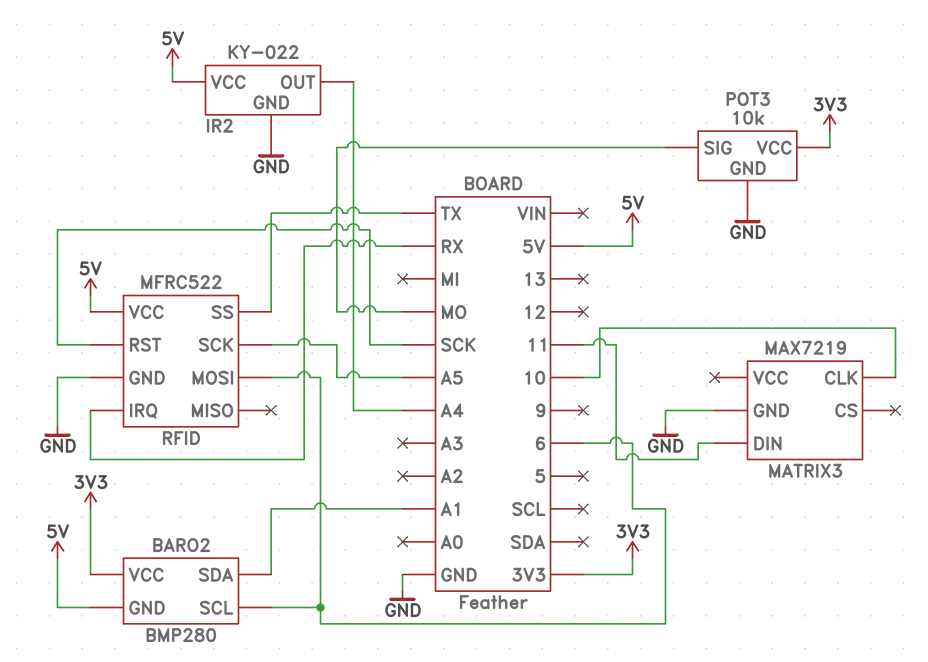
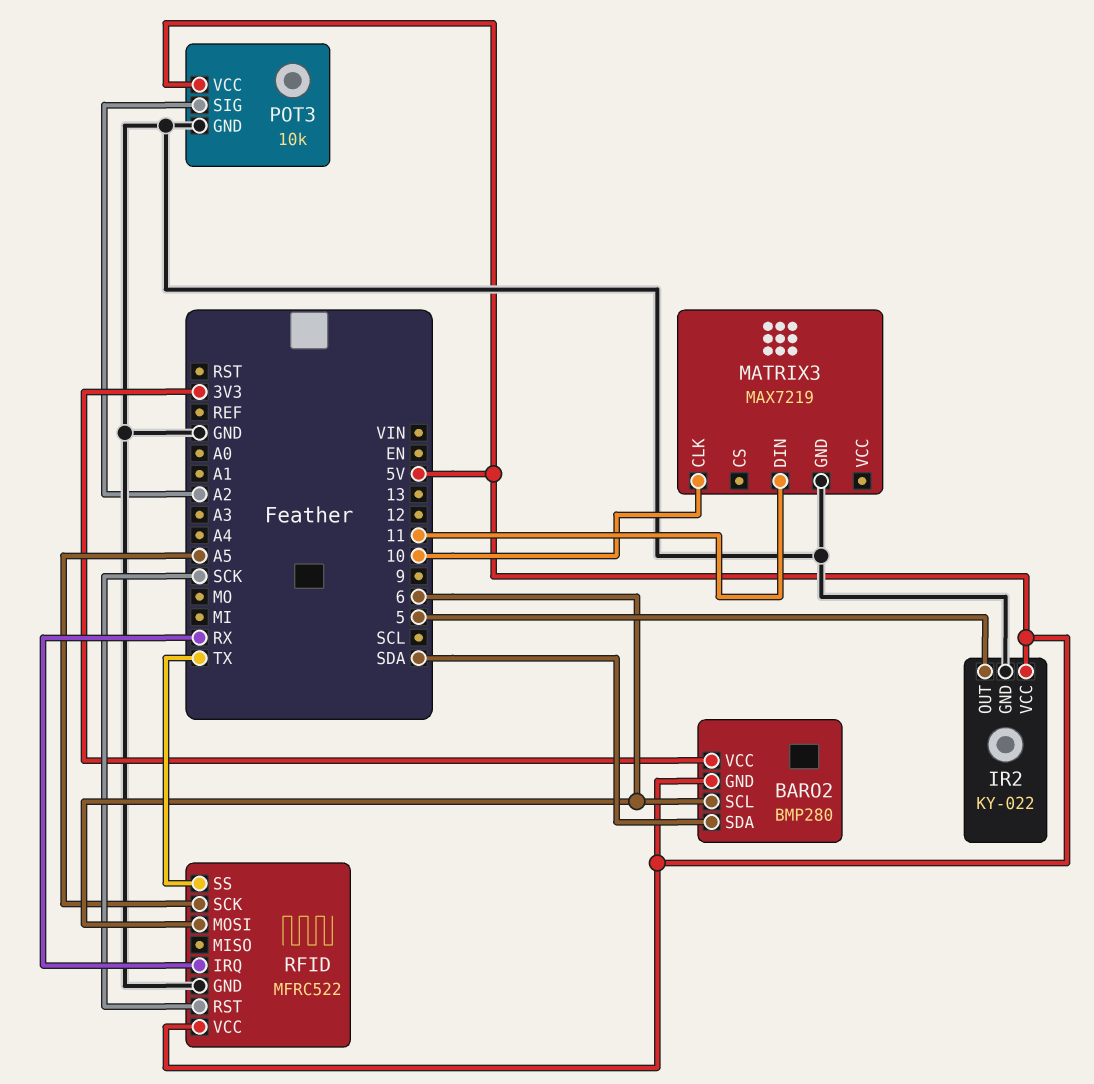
BARO2 pin SDA: A1 -> SDA
IR2 pin OUT: A4 -> 5
POT3 pin SIG: MO -> A2
POT3 pin VCC: 3V3 -> 5V

